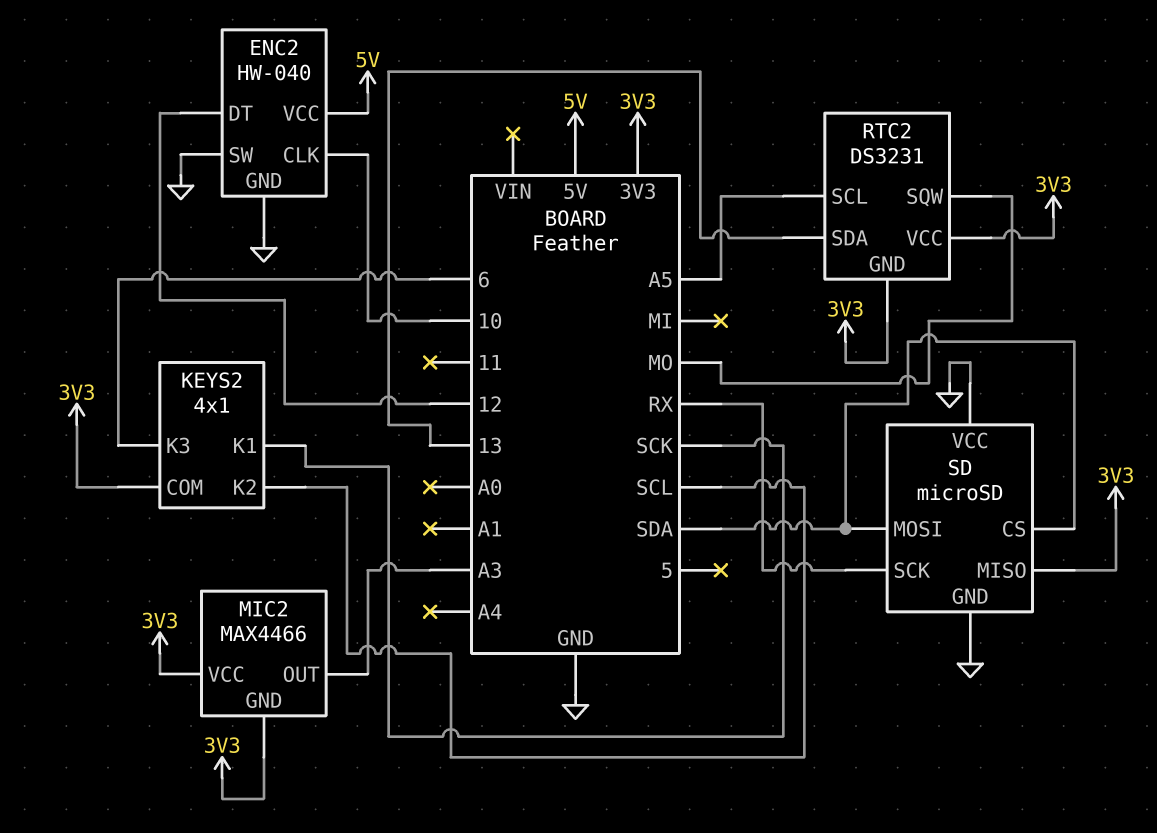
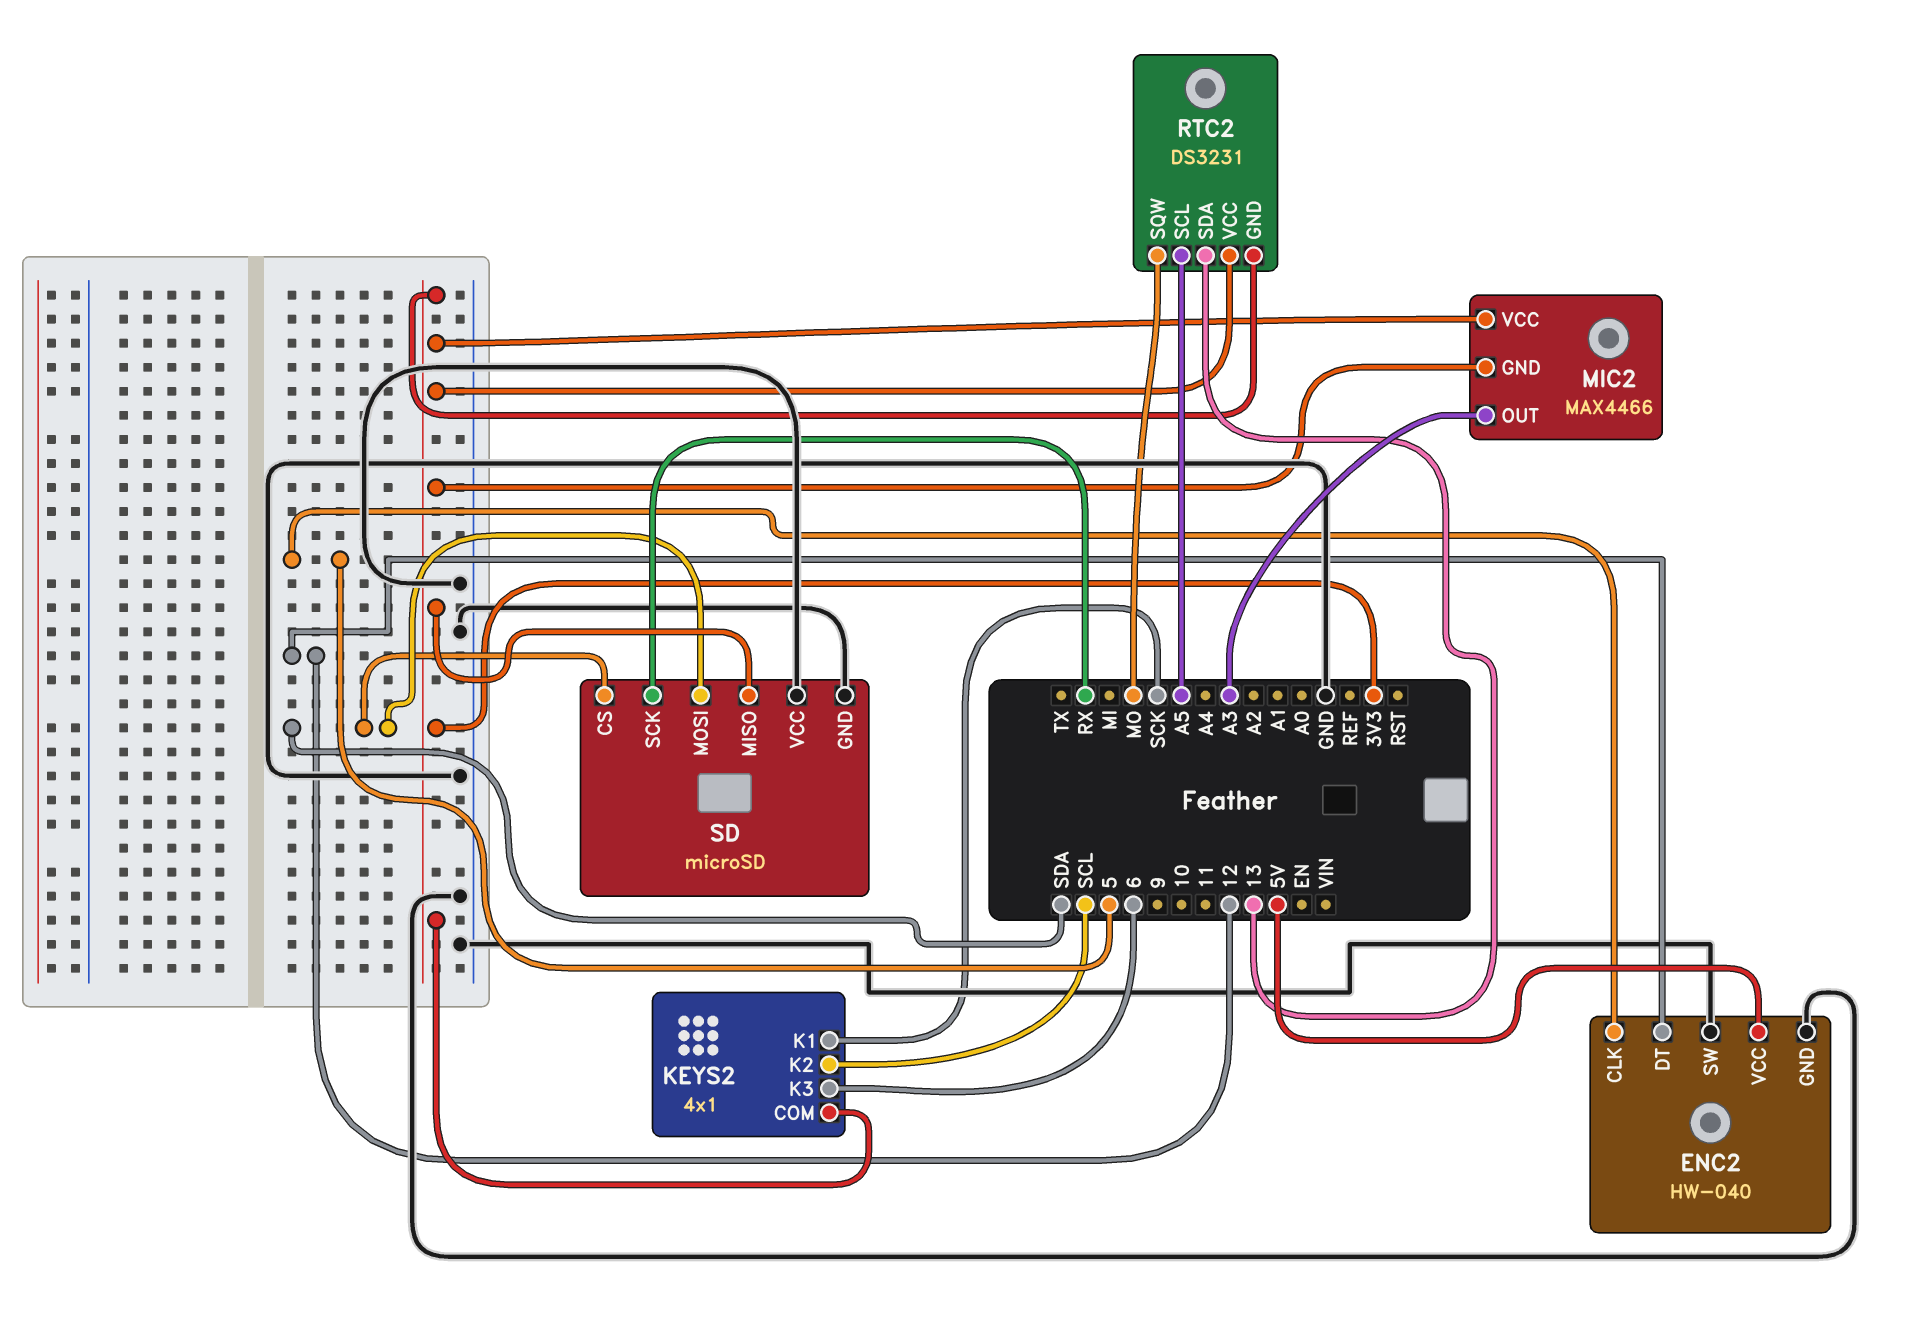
ENC2 pin CLK: 10 -> 5

